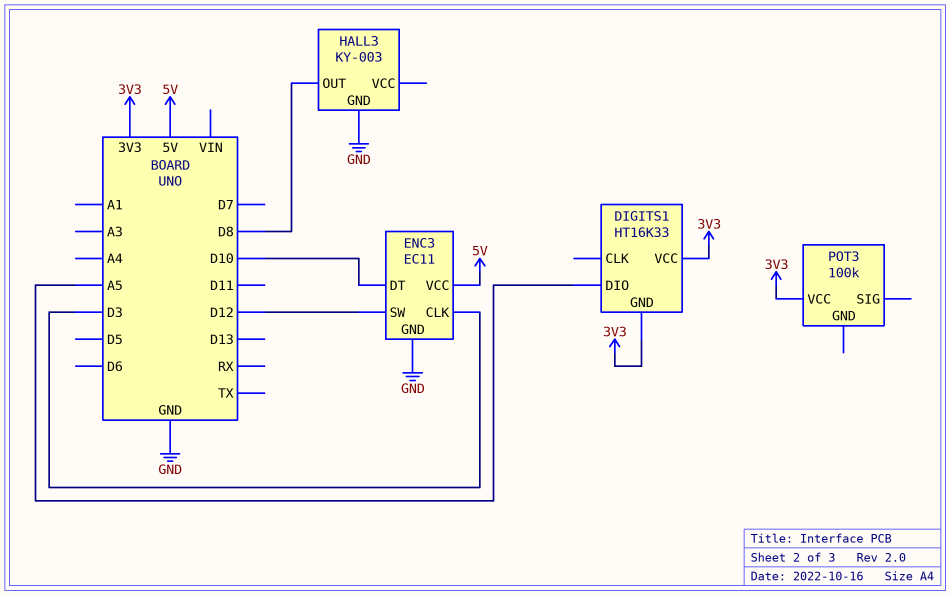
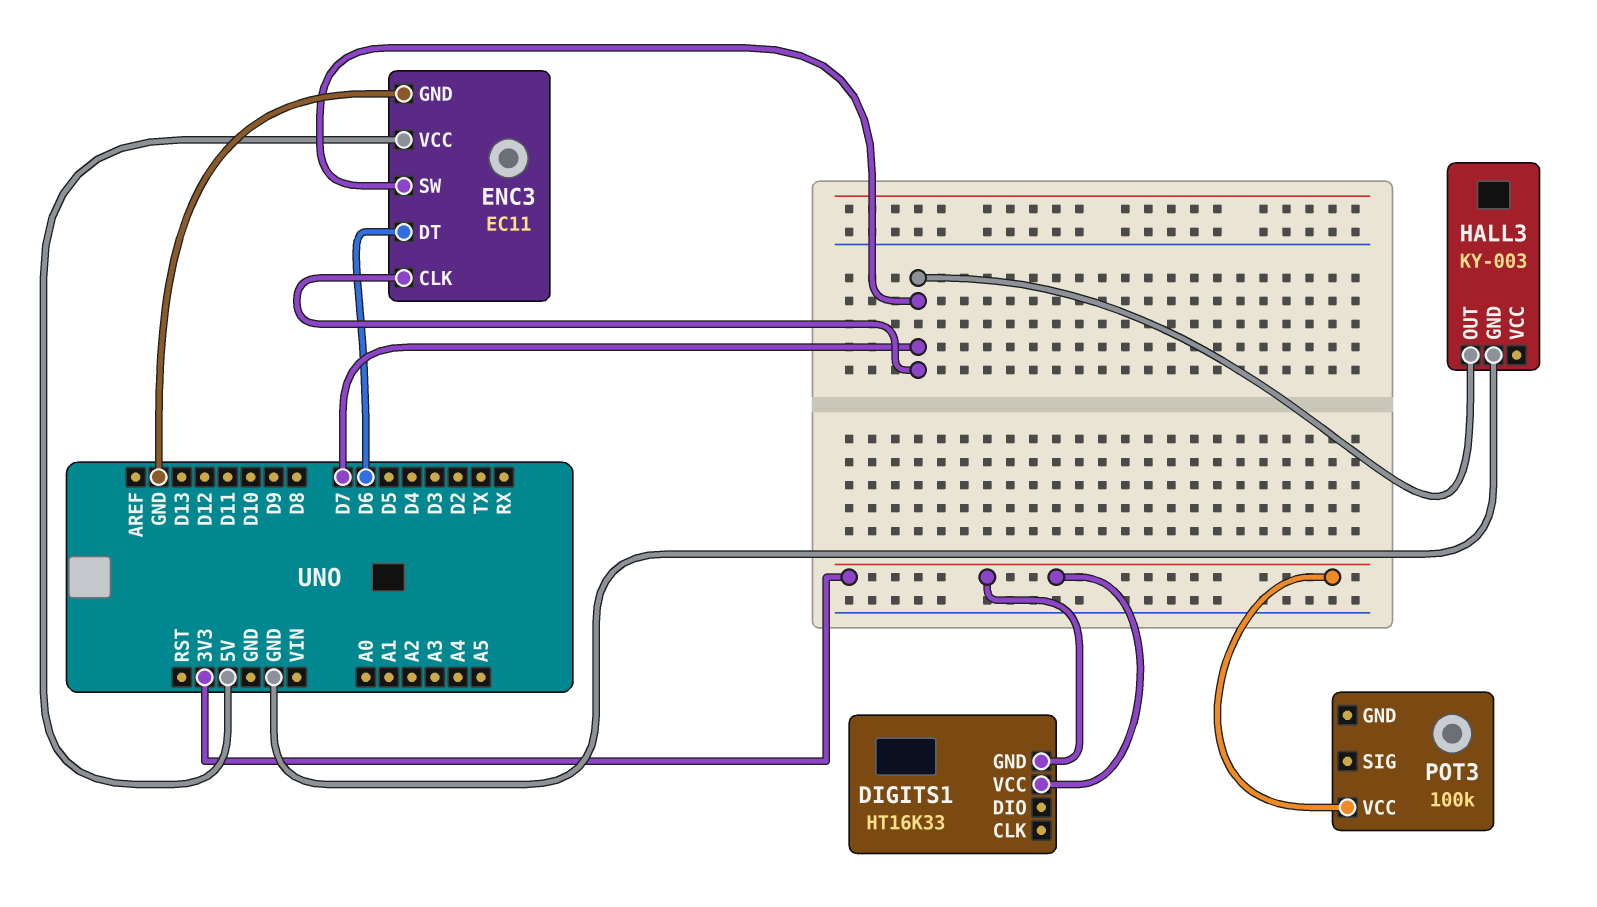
DIGITS1 pin DIO: A5 -> none
ENC3 pin CLK: D3 -> D7
ENC3 pin DT: D10 -> D6
ENC3 pin SW: D12 -> D7
HALL3 pin OUT: D8 -> D7

